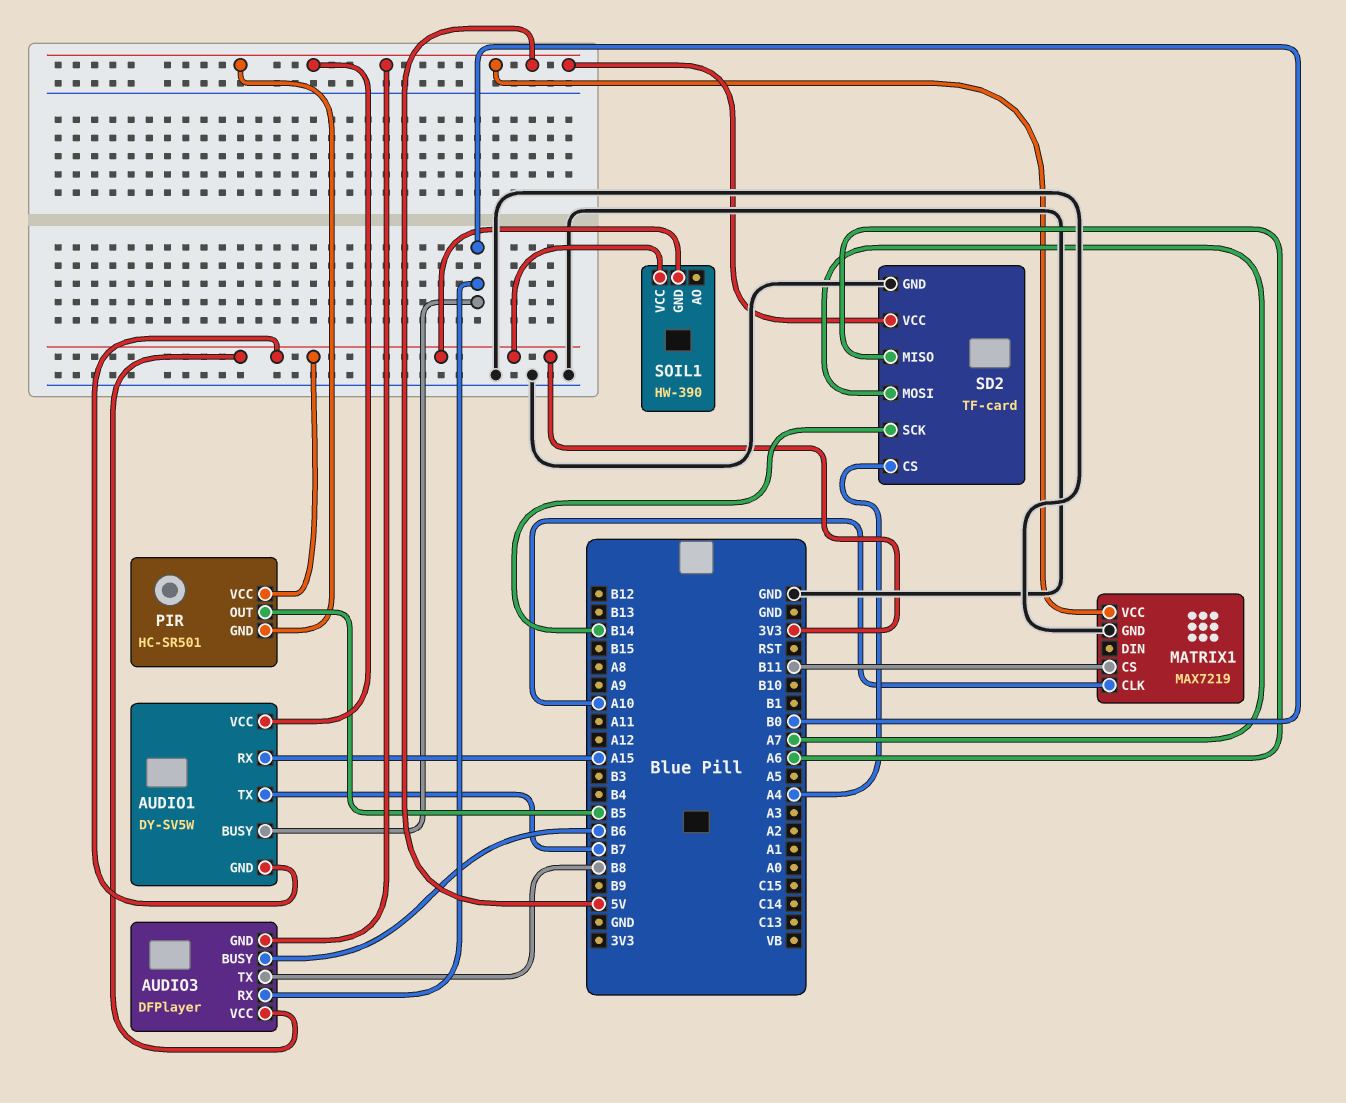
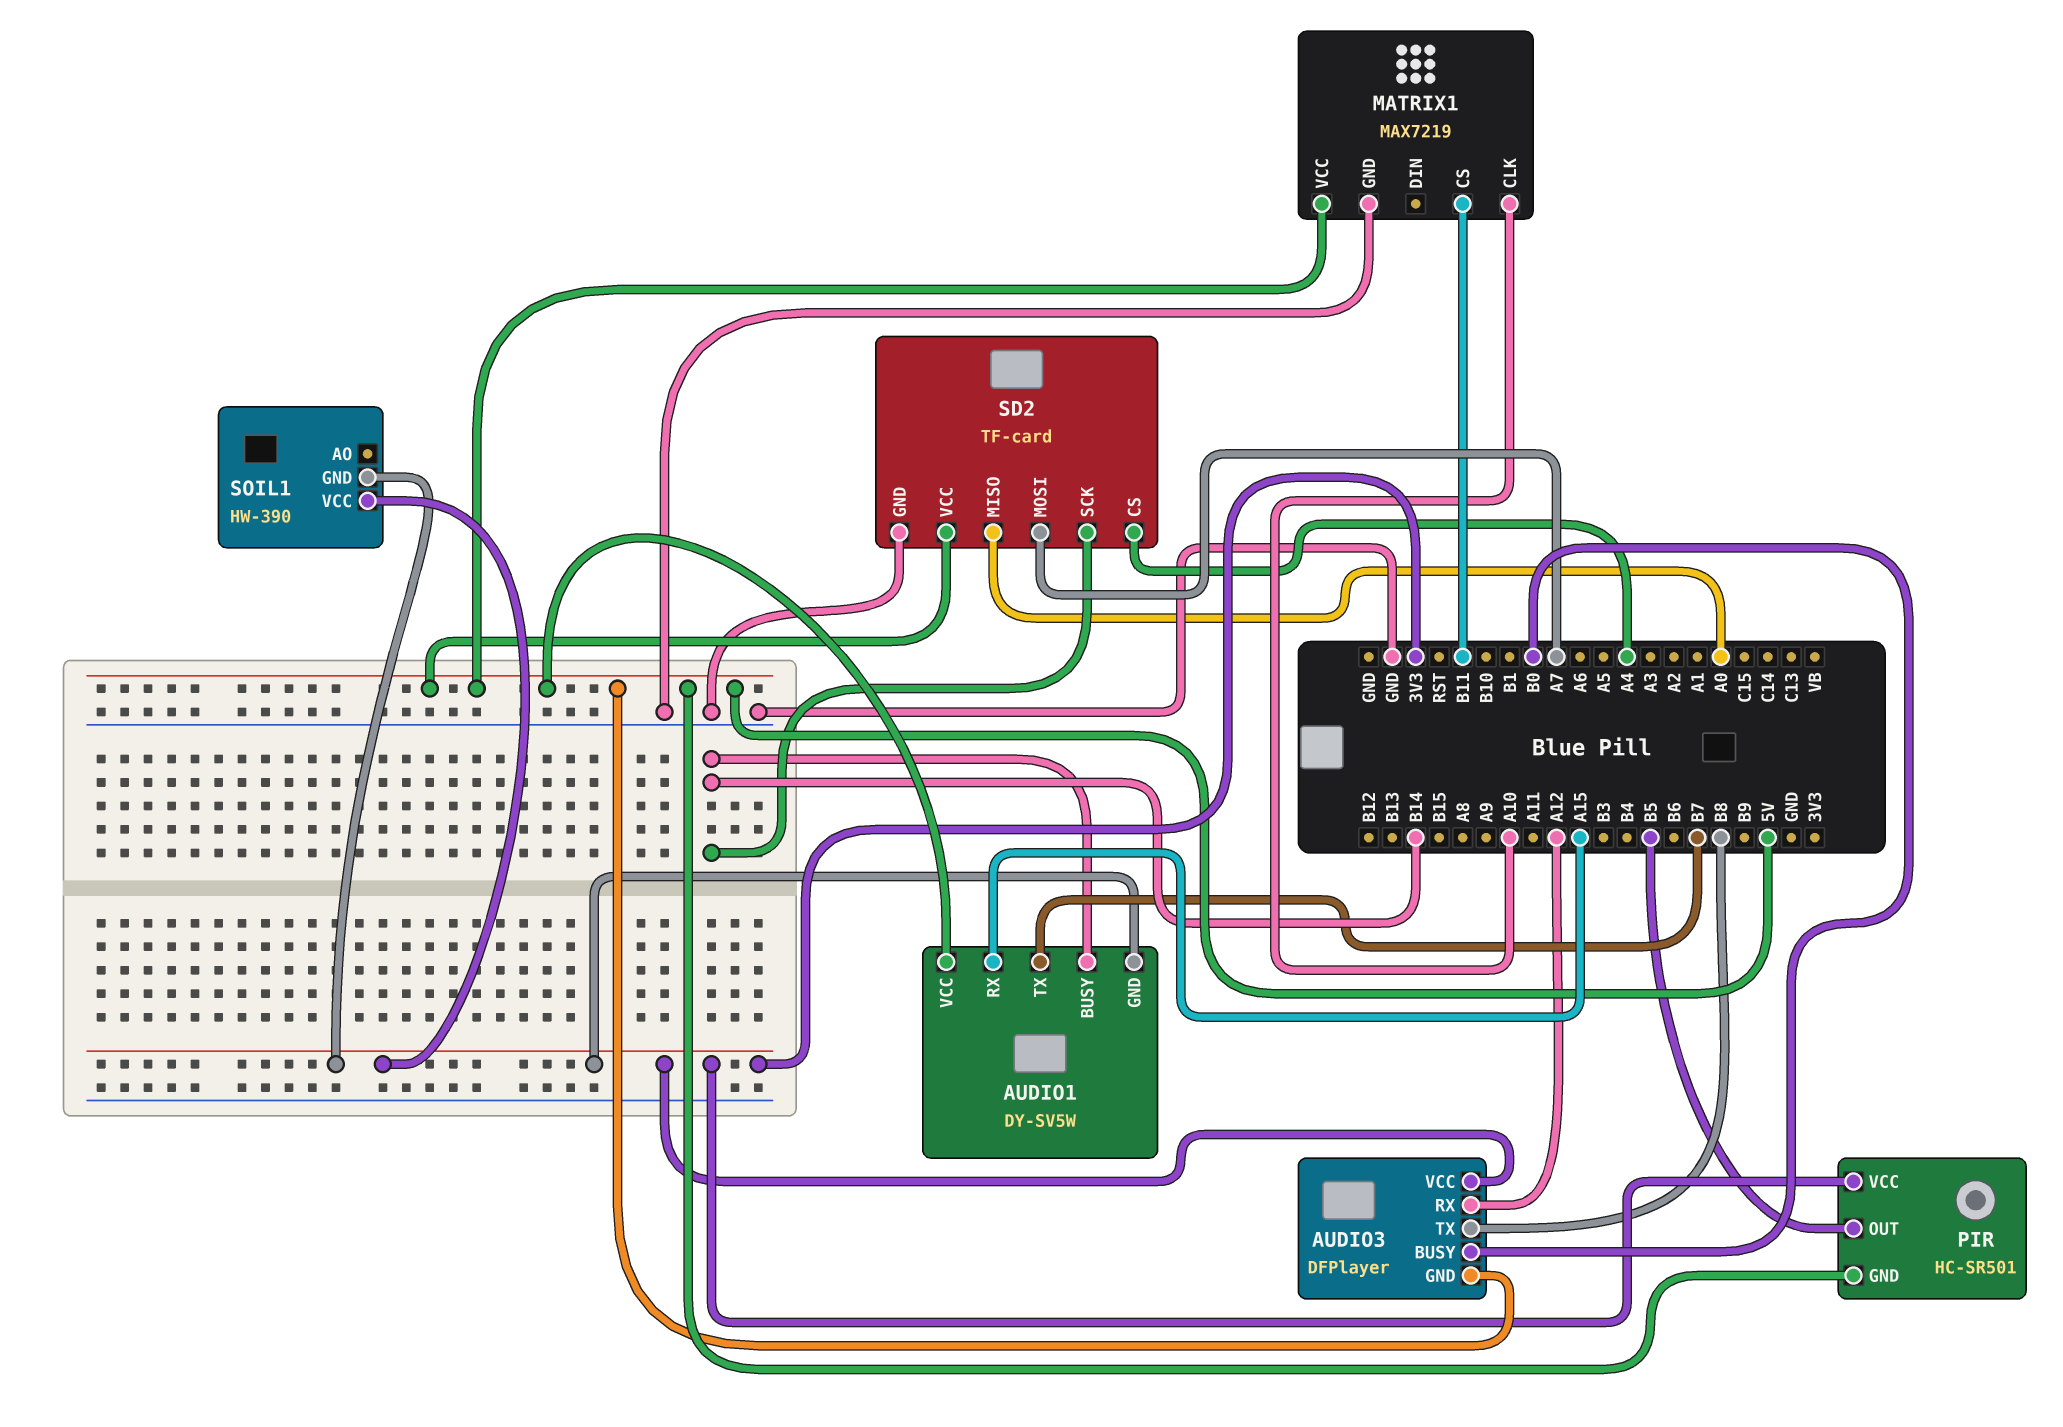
AUDIO1 pin BUSY: B0 -> B14
AUDIO3 pin BUSY: B6 -> B0
AUDIO3 pin RX: B0 -> A12
SD2 pin MISO: A6 -> A0

